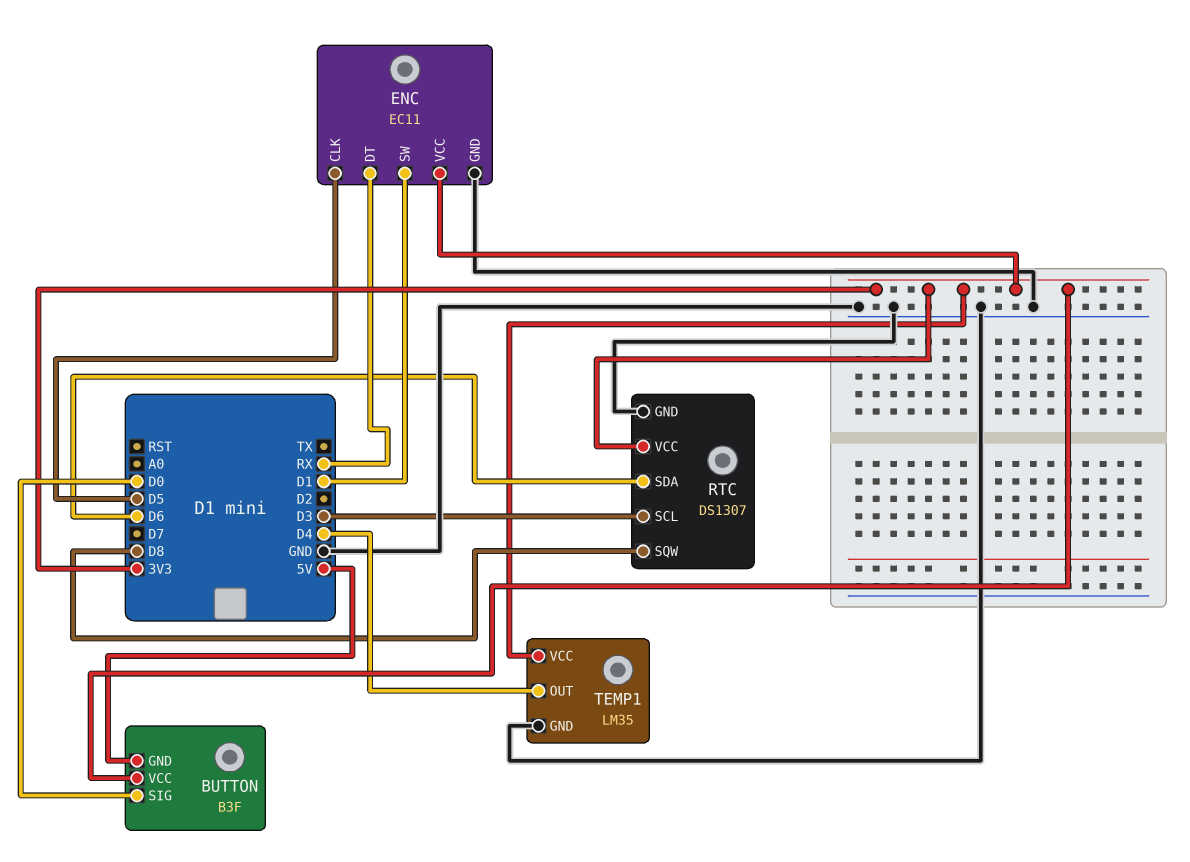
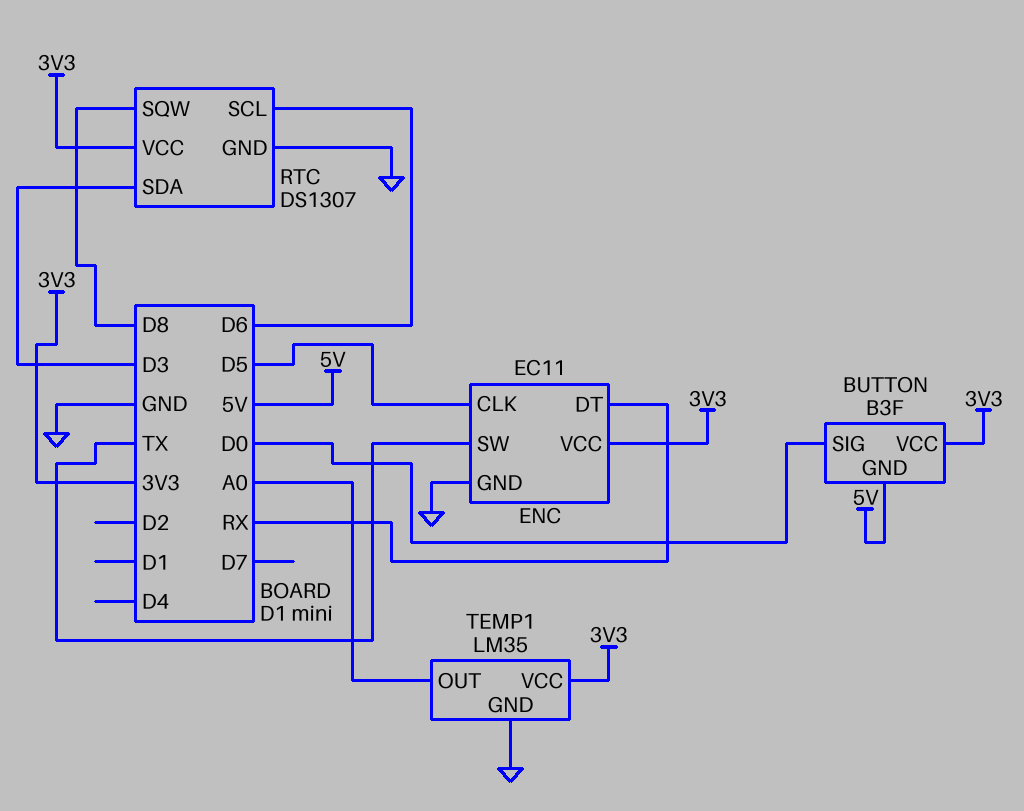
ENC pin SW: D1 -> TX
RTC pin SCL: D3 -> D6
RTC pin SDA: D6 -> D3
TEMP1 pin OUT: D4 -> A0

